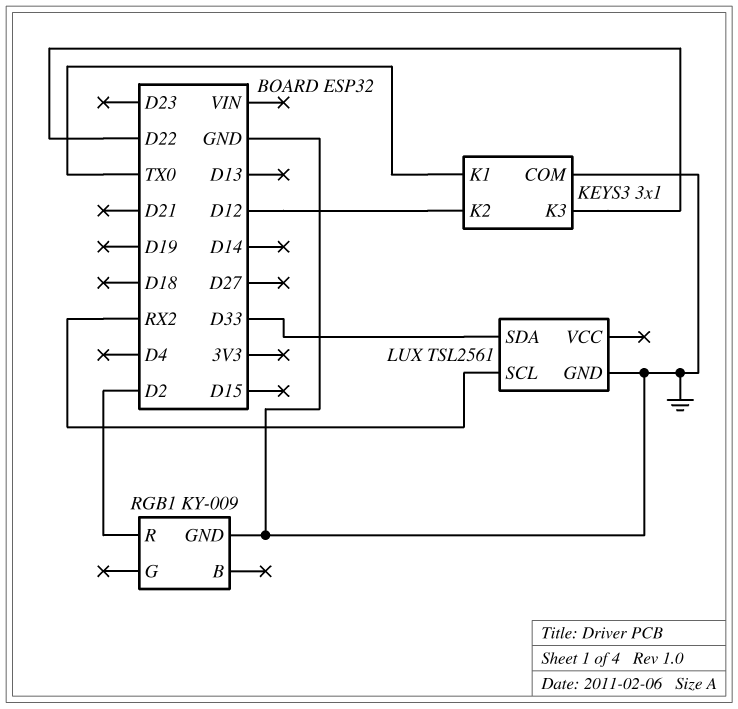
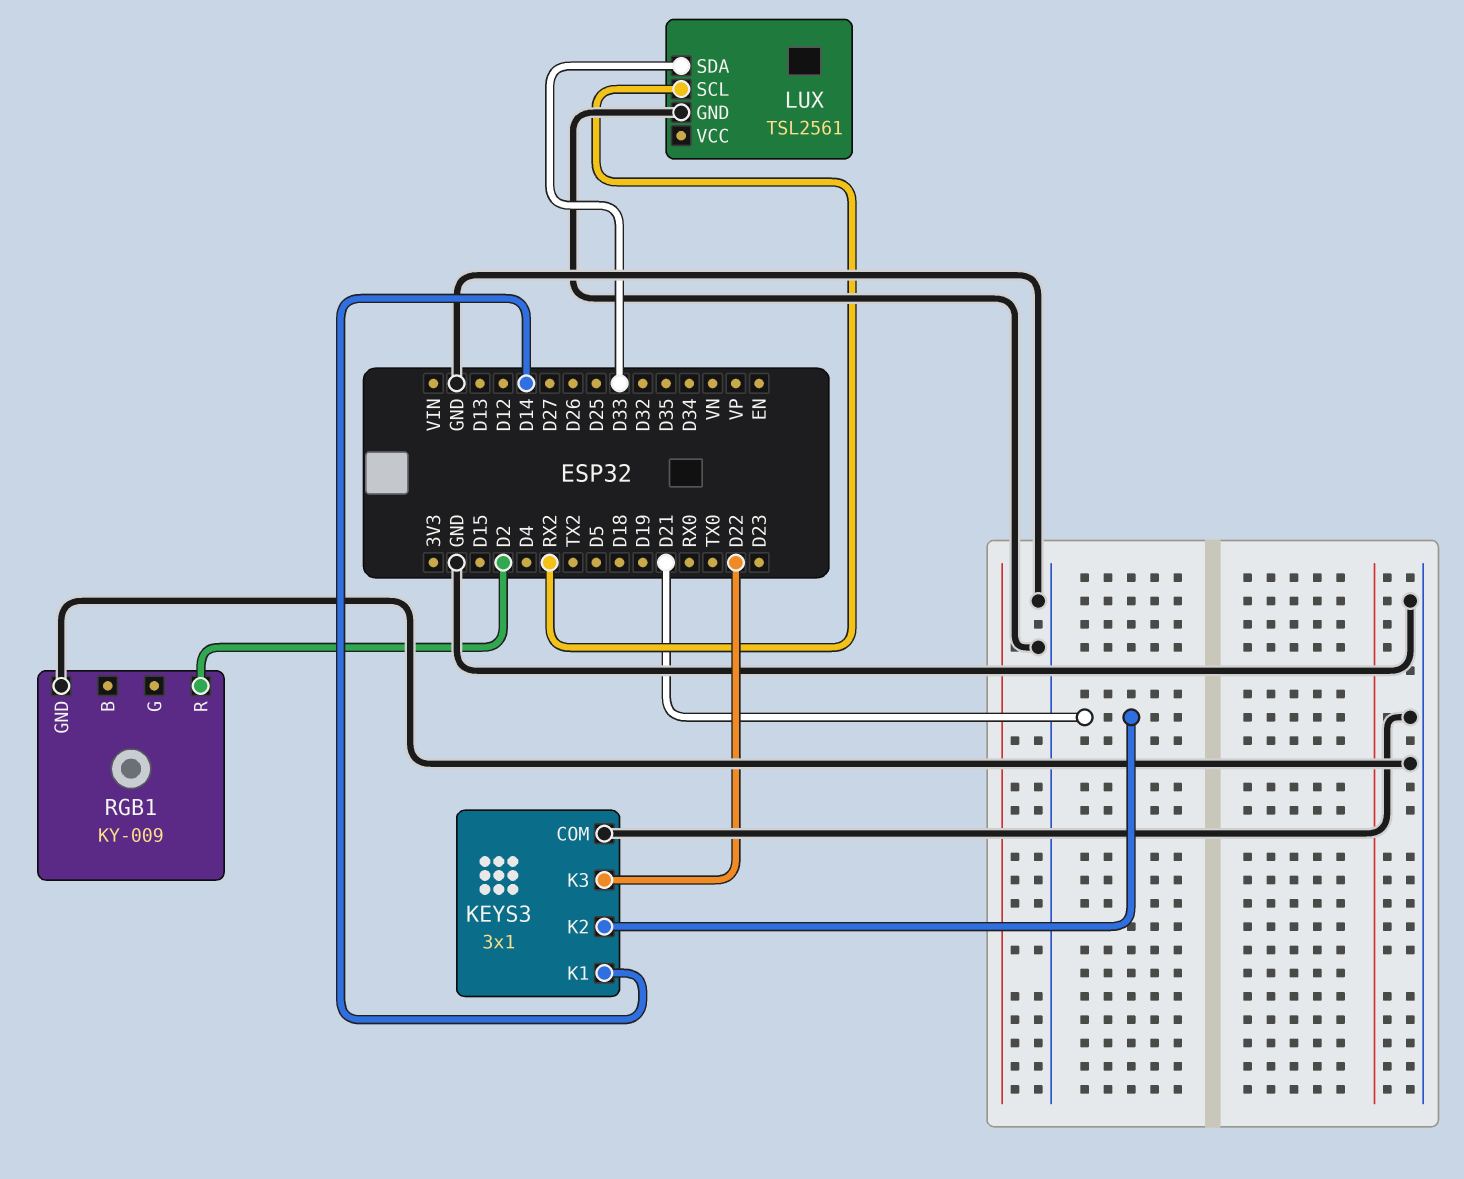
KEYS3 pin K1: TX0 -> D14
KEYS3 pin K2: D12 -> D21

